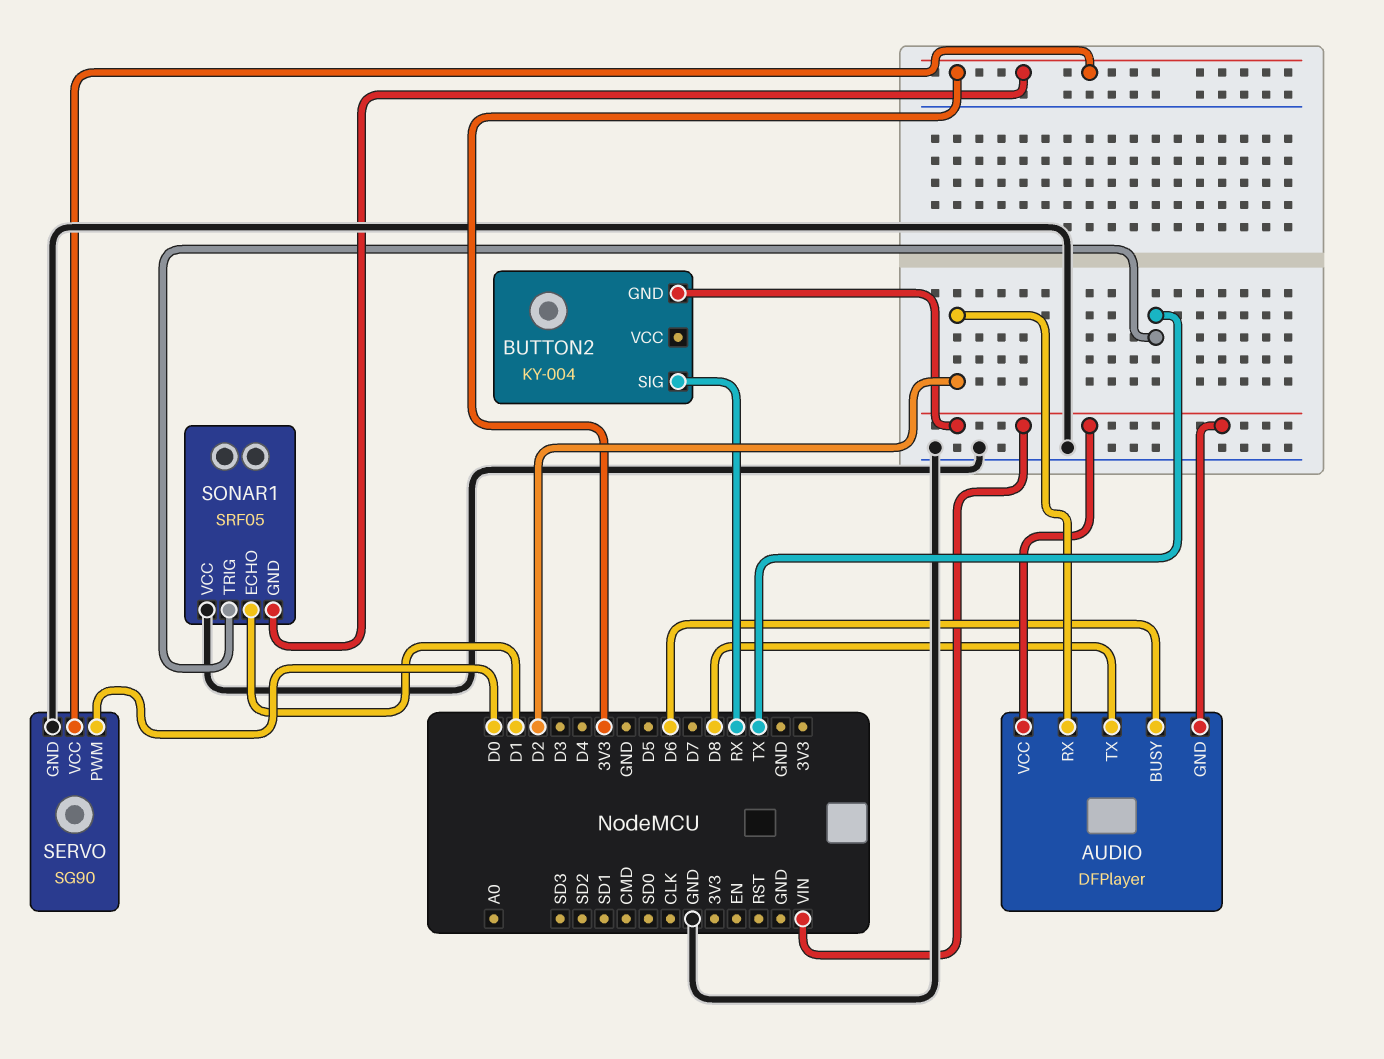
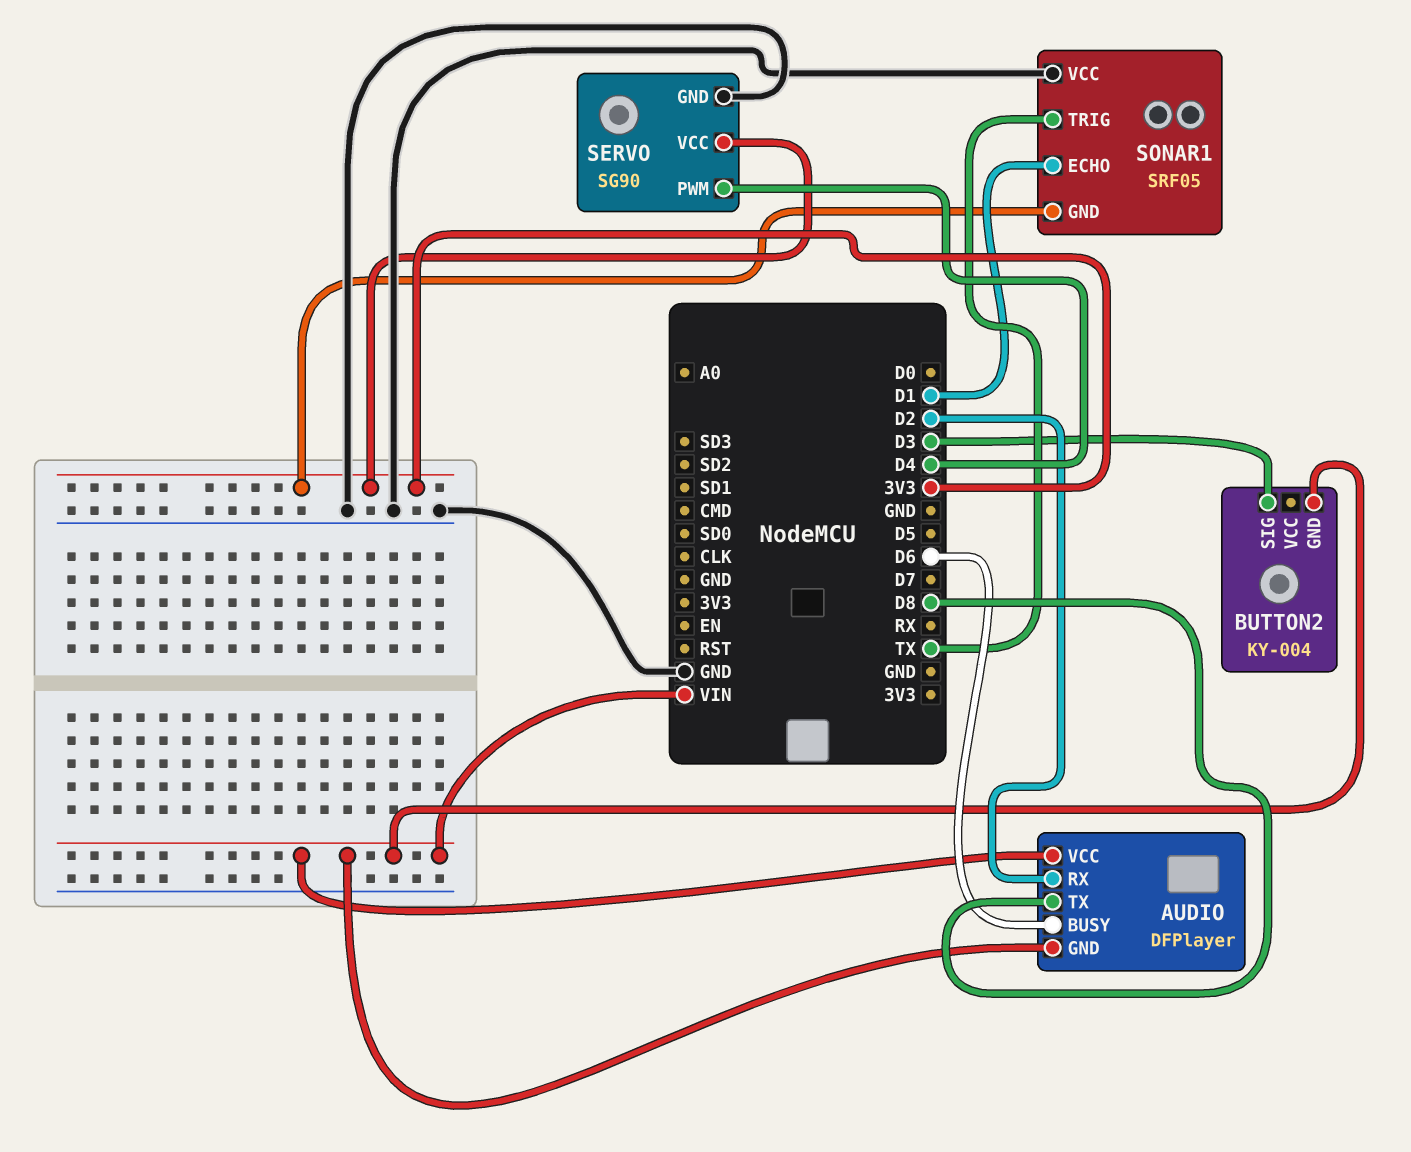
BUTTON2 pin SIG: RX -> D3
SERVO pin PWM: D0 -> D4

